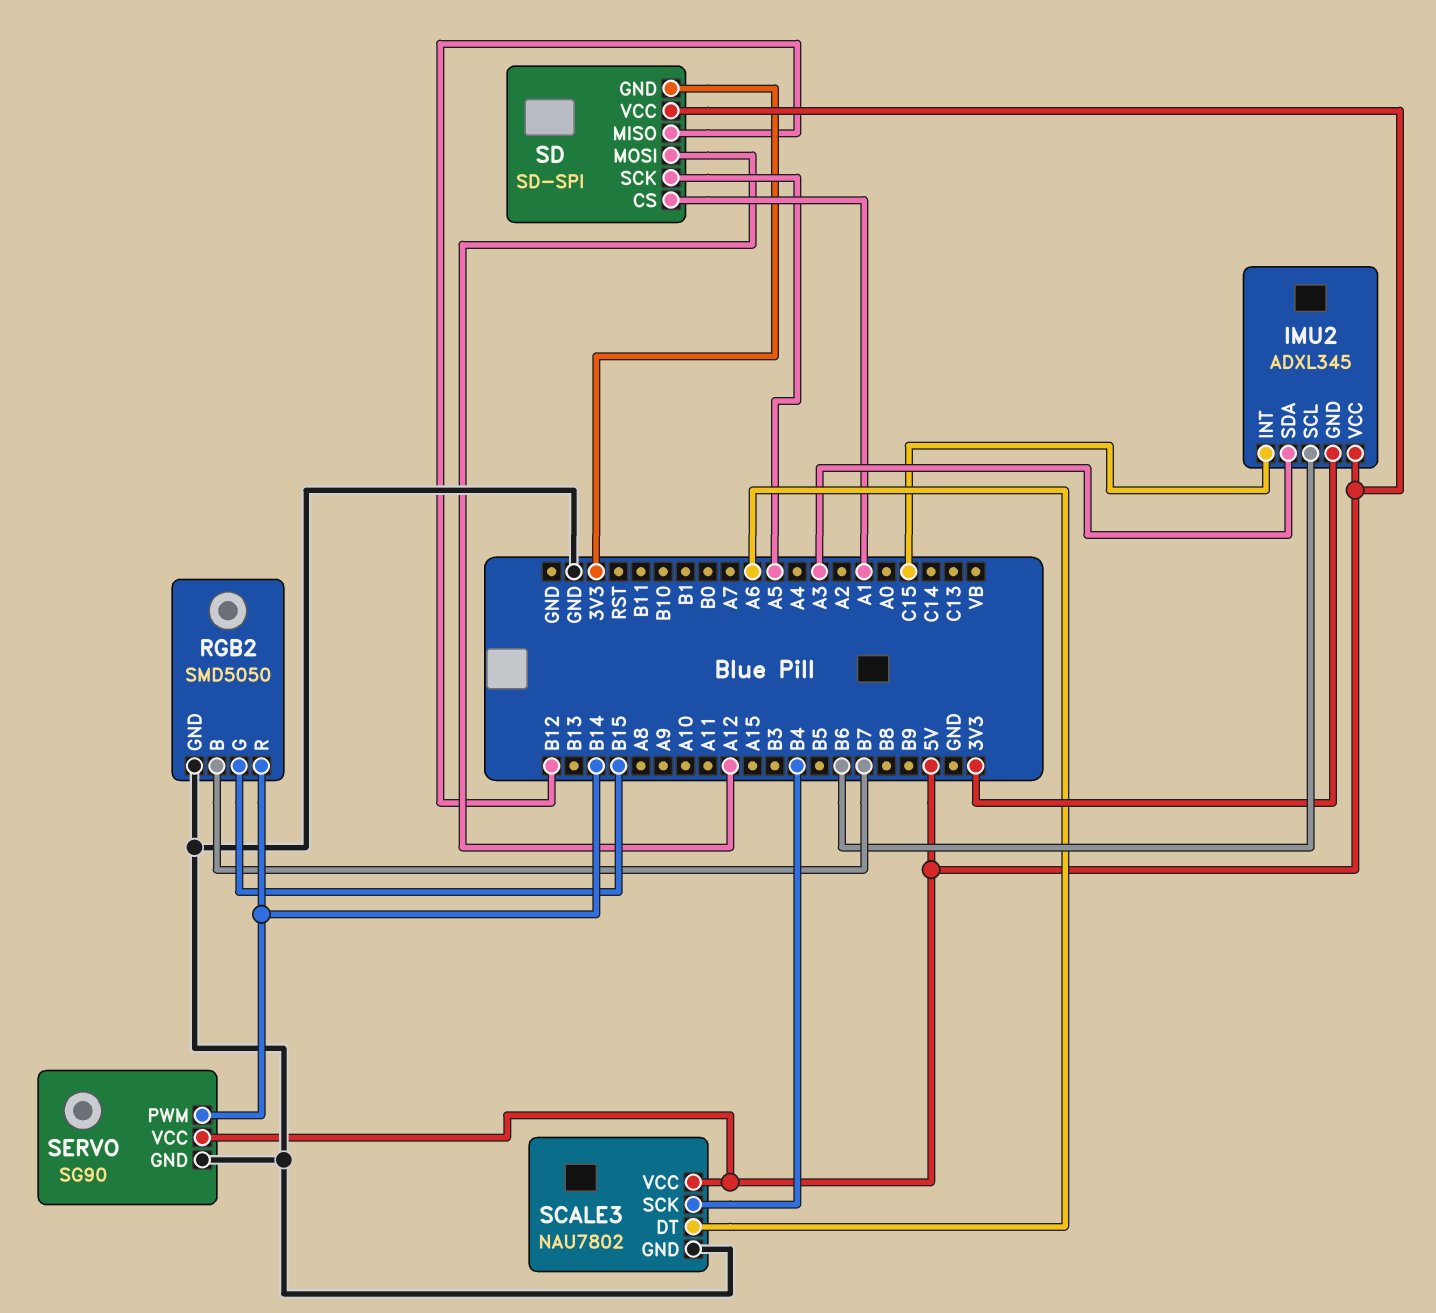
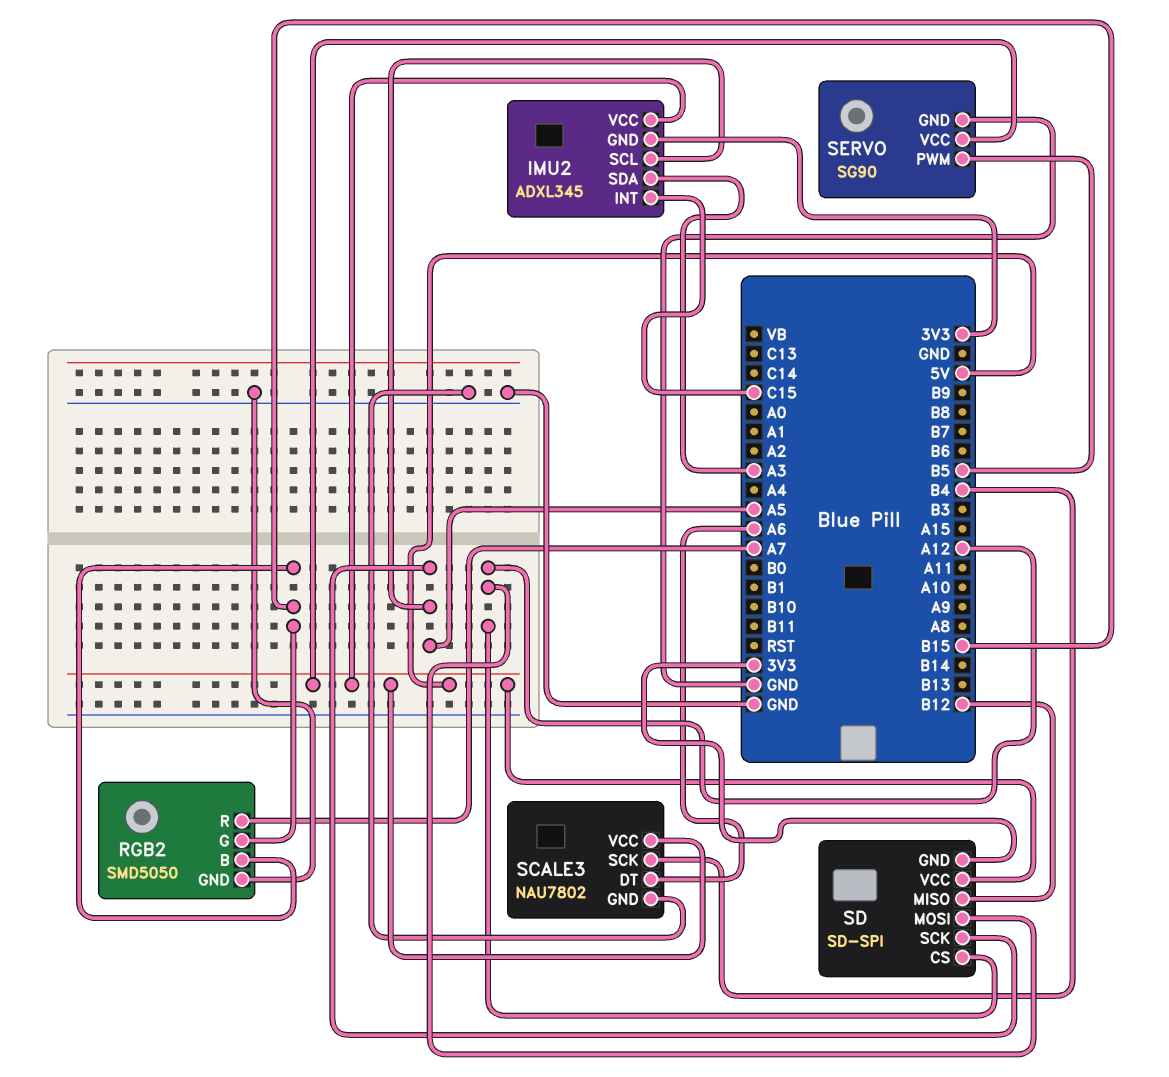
IMU2 pin SCL: B6 -> A5
RGB2 pin B: B7 -> B15
RGB2 pin R: B14 -> A7
SD pin CS: A1 -> A12
SERVO pin PWM: B14 -> B5

